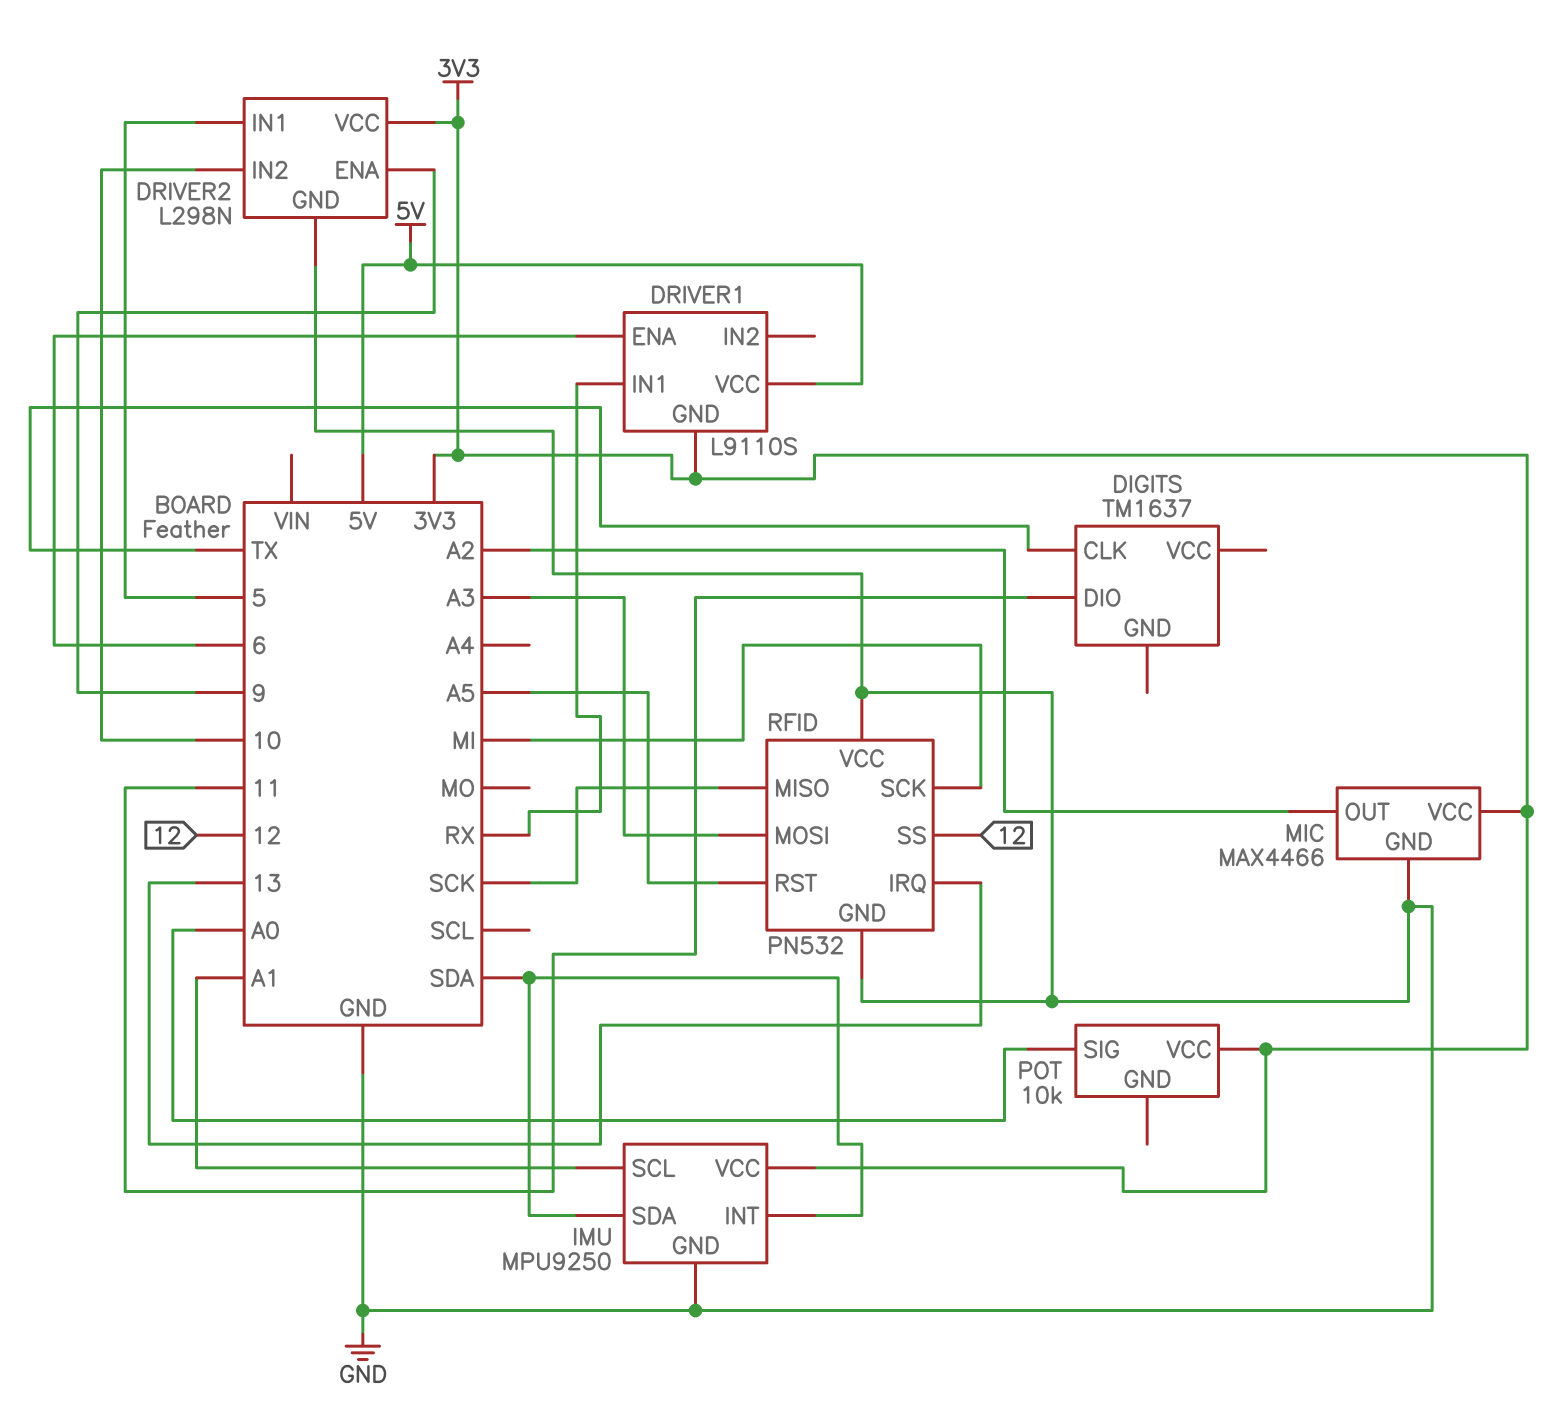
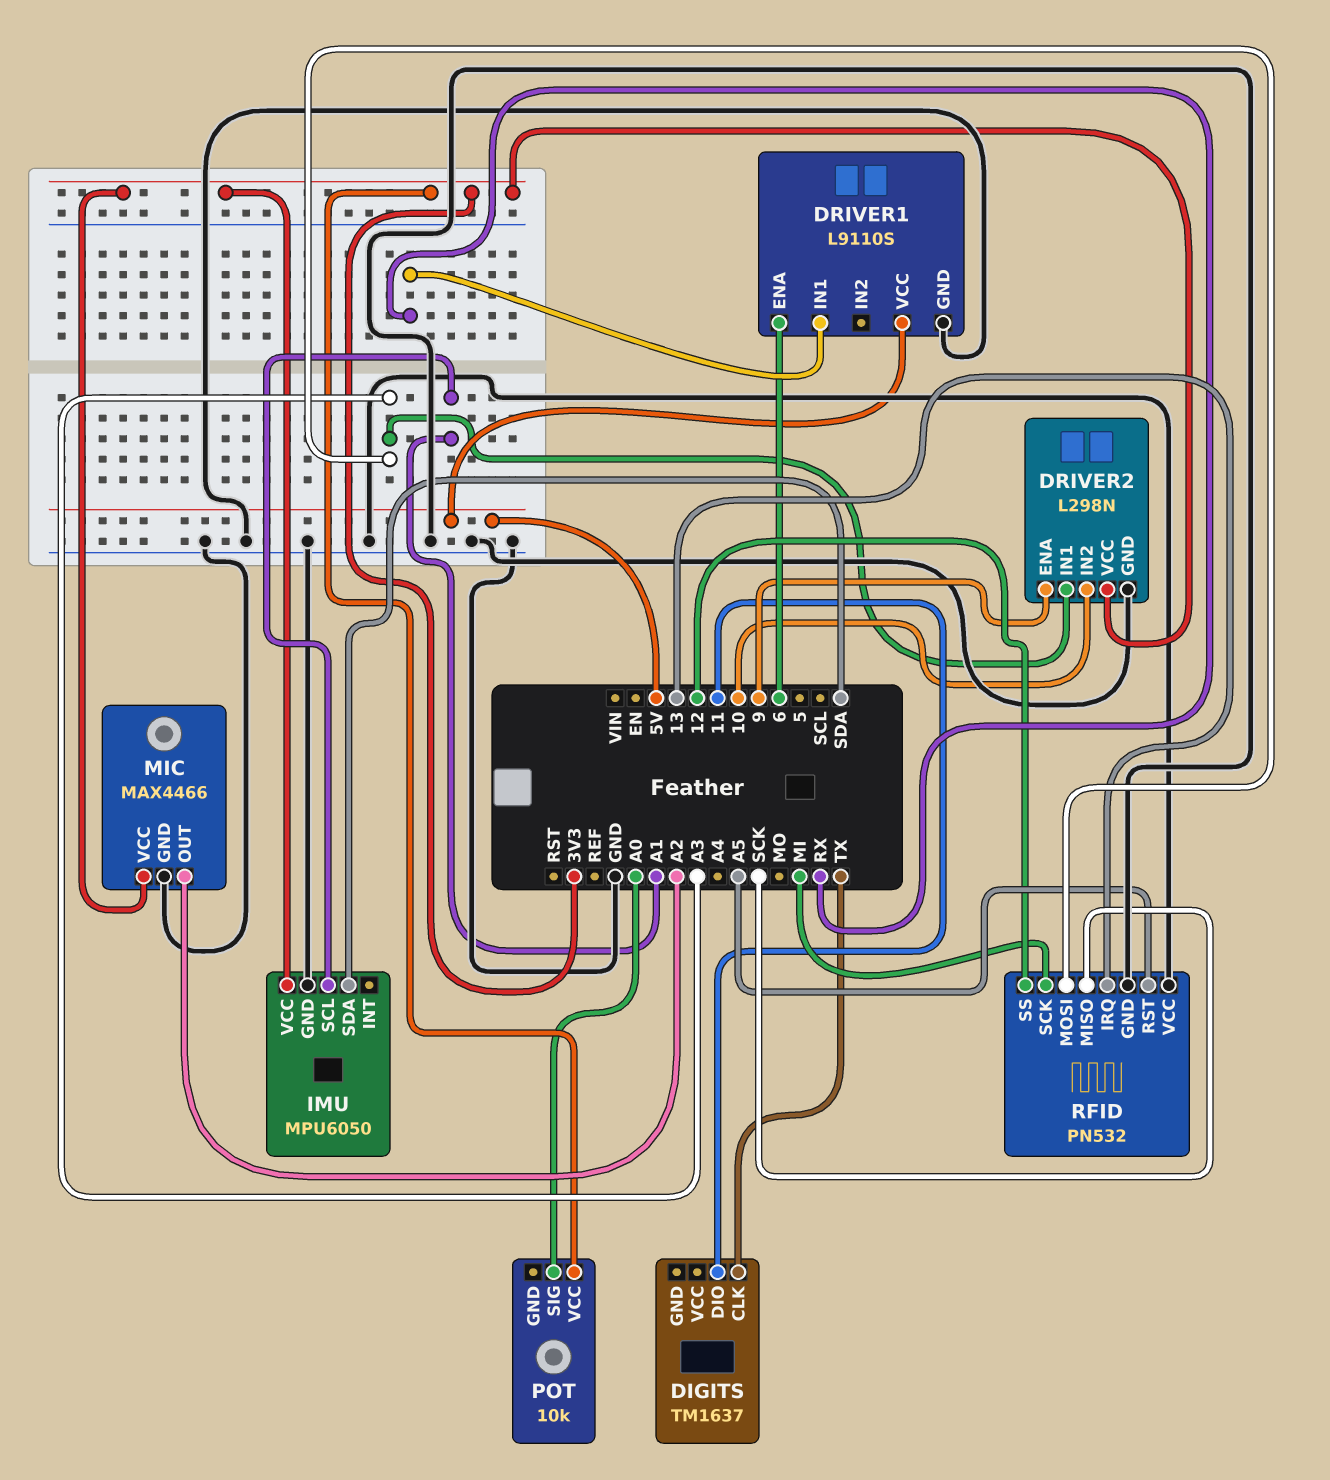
DRIVER1 pin GND: 3V3 -> GND
DRIVER2 pin IN1: 5 -> A3
IMU: MPU9250 -> MPU6050
IMU pin INT: SDA -> none

